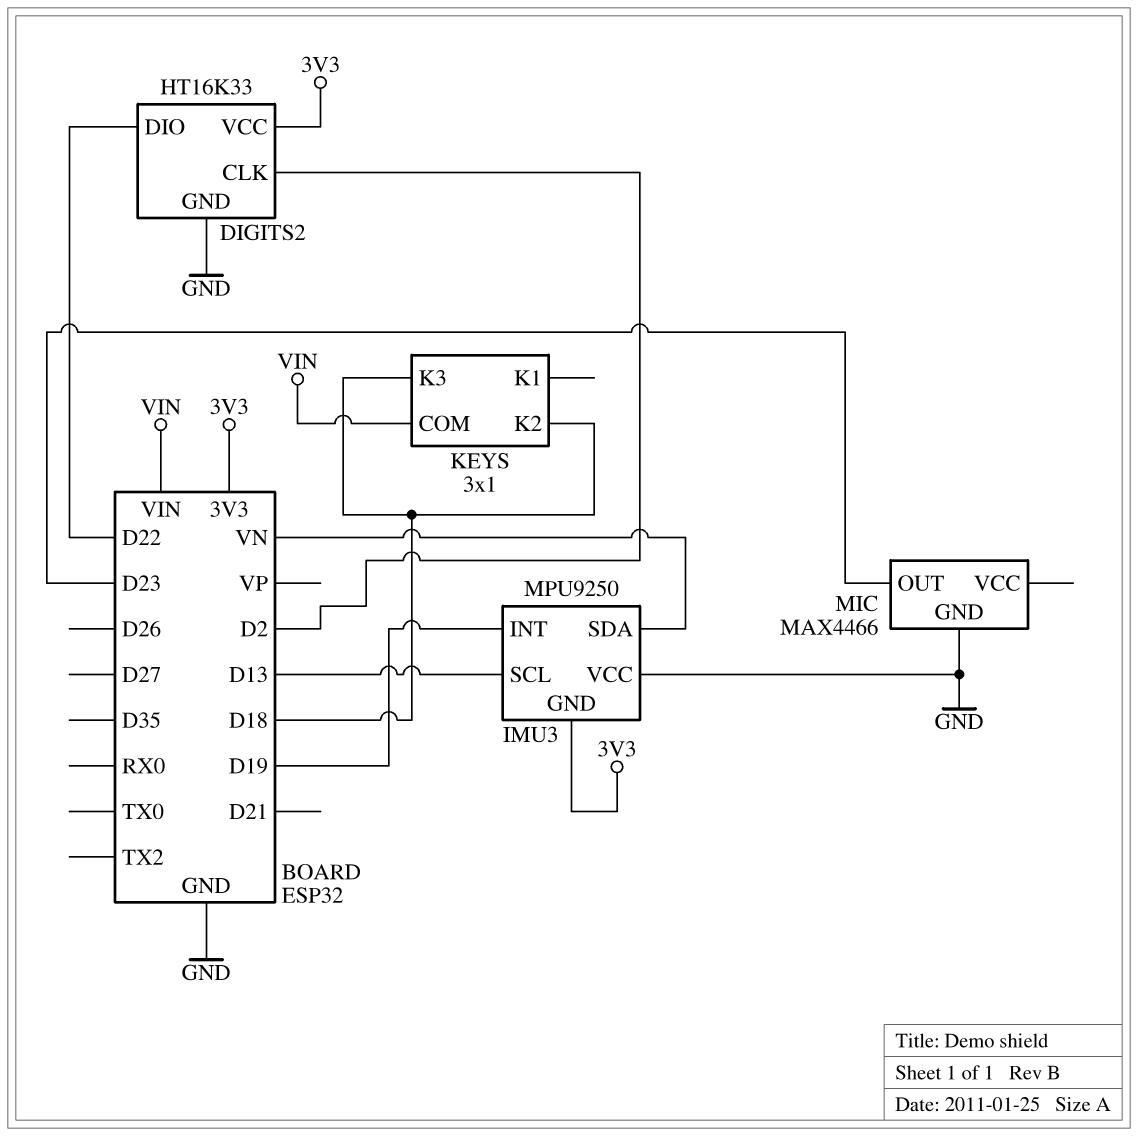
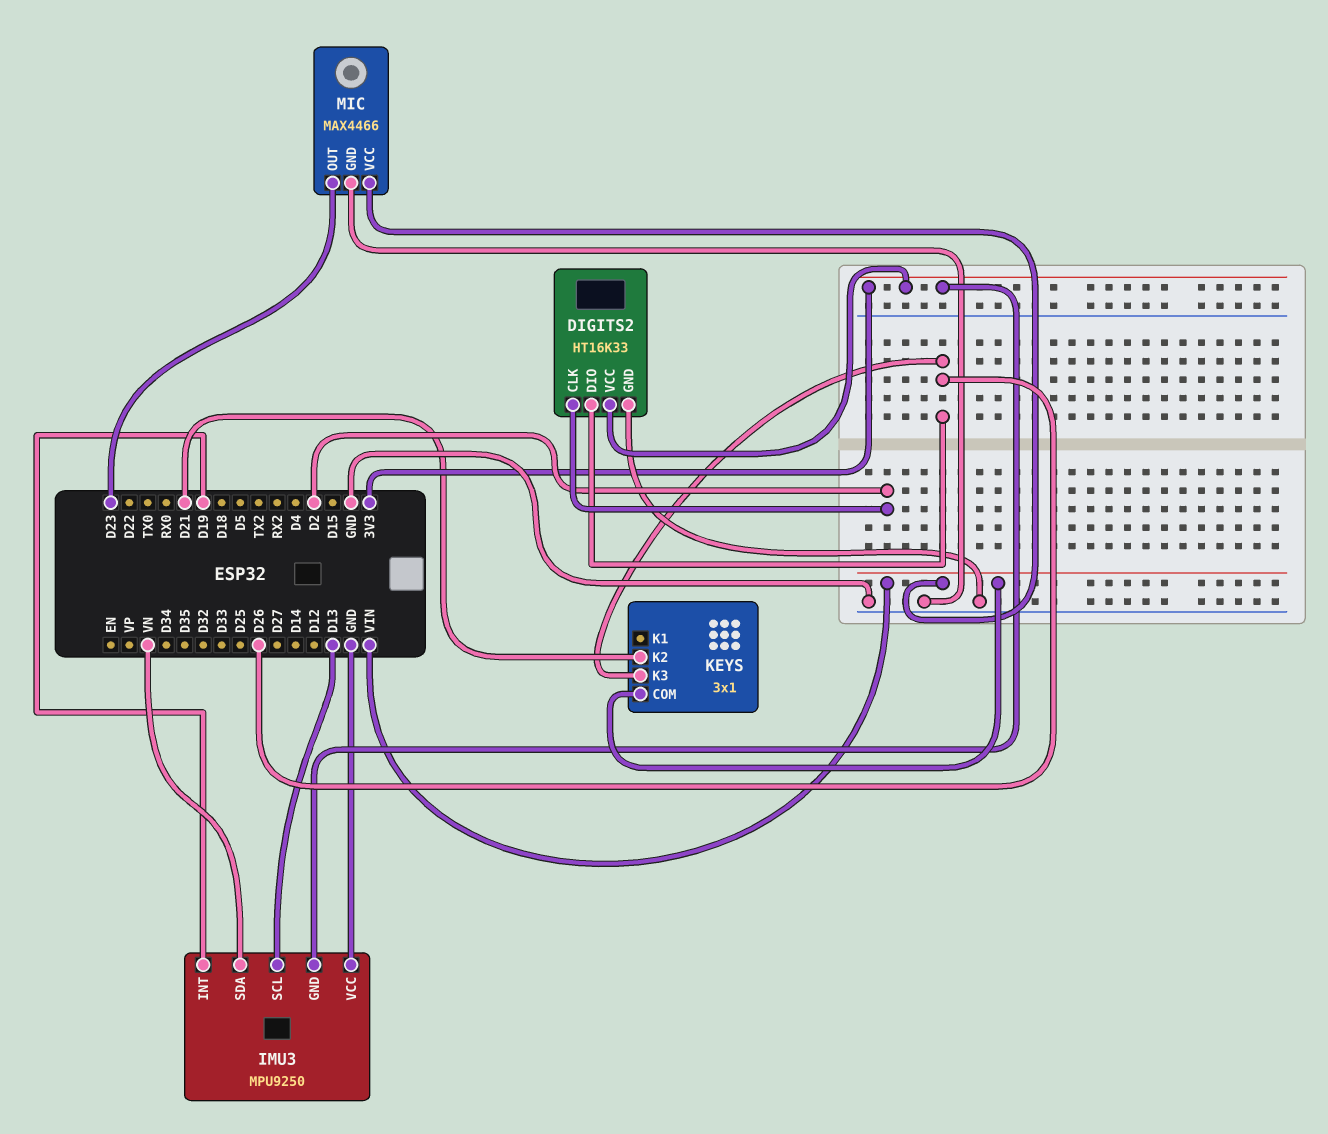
DIGITS2 pin DIO: D22 -> D26
KEYS pin K2: D18 -> D21
KEYS pin K3: D18 -> D26
MIC pin VCC: none -> VIN

